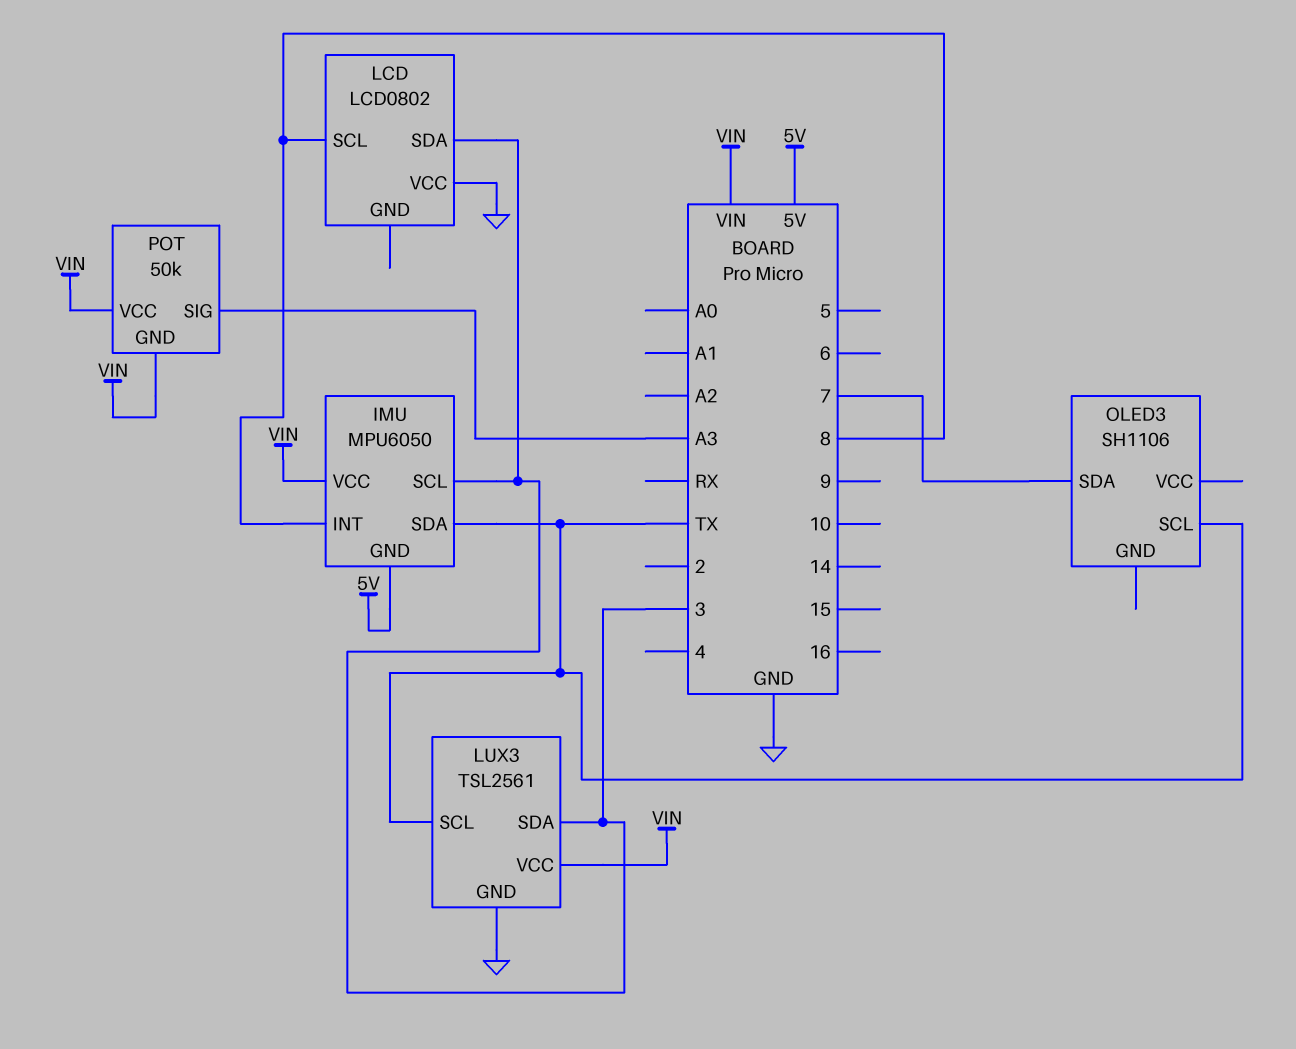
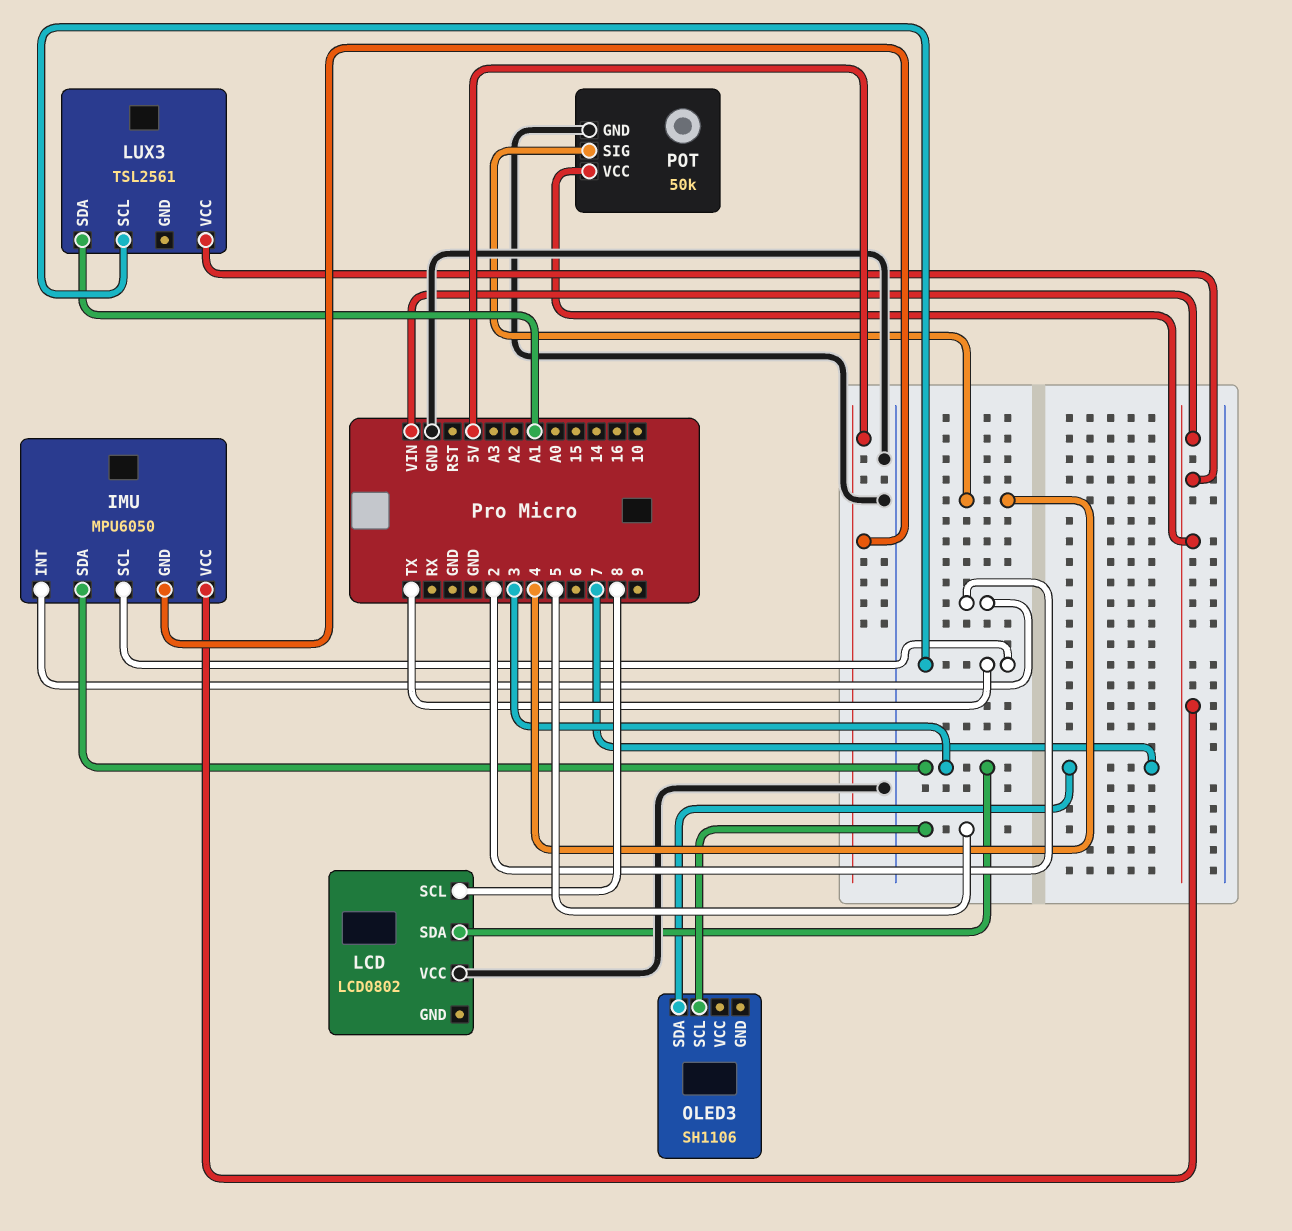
IMU pin INT: 8 -> 2
IMU pin SCL: 3 -> TX
IMU pin SDA: TX -> 3
LUX3 pin GND: GND -> none
LUX3 pin SDA: 3 -> A1
OLED3 pin SCL: TX -> 5
POT pin GND: VIN -> GND
POT pin SIG: A3 -> 4

